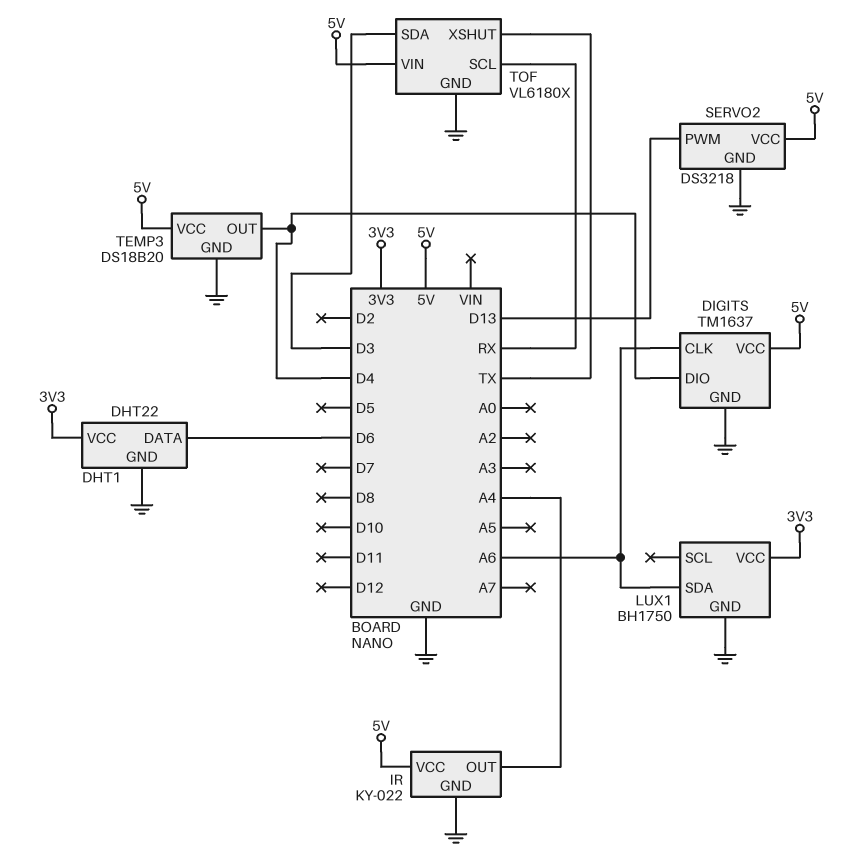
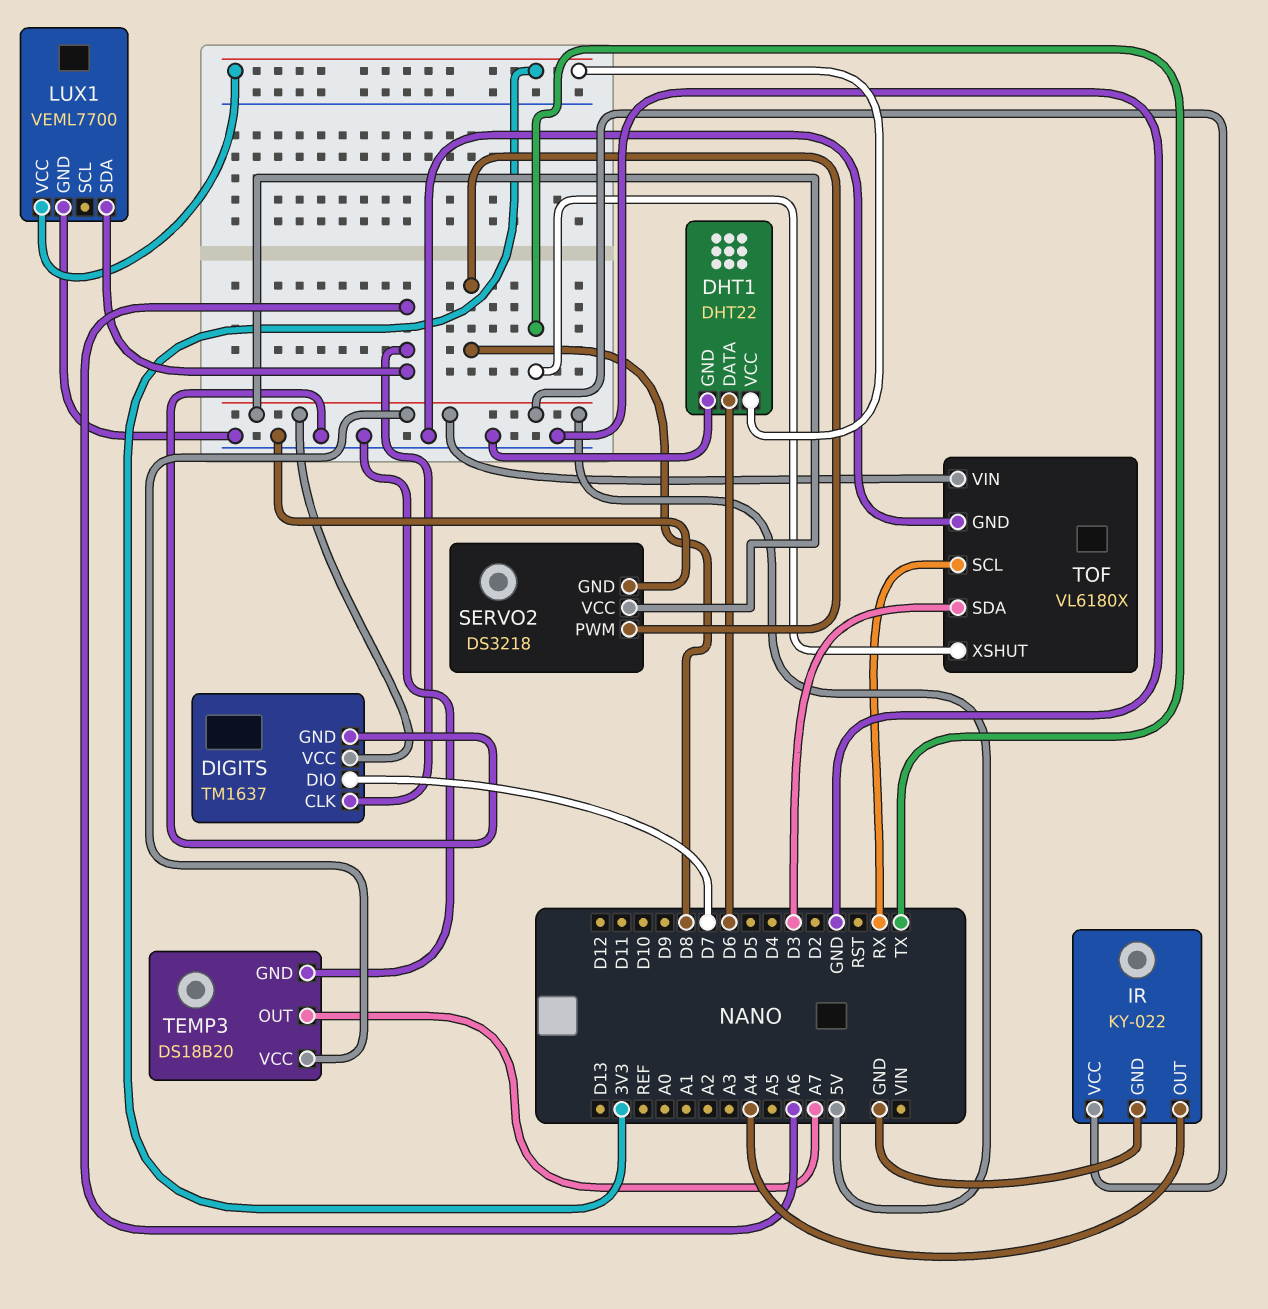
DIGITS pin DIO: D4 -> D7
LUX1: BH1750 -> VEML7700
SERVO2 pin PWM: D13 -> D8
TEMP3 pin OUT: D4 -> A7

